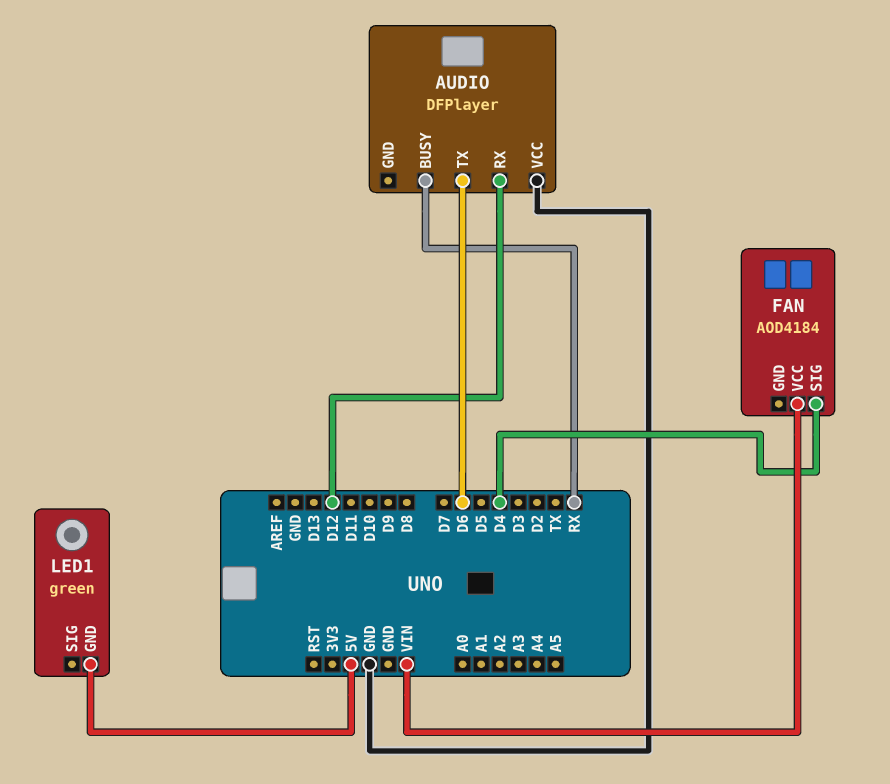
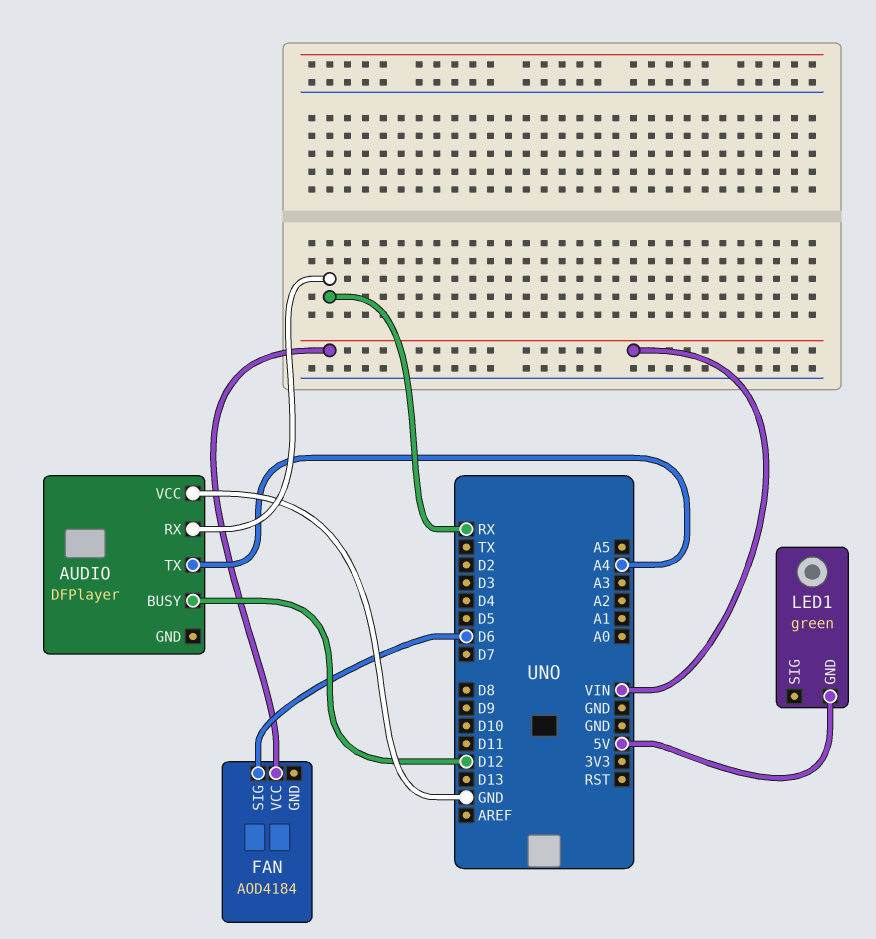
AUDIO pin BUSY: RX -> D12
AUDIO pin RX: D12 -> RX
AUDIO pin TX: D6 -> A4
FAN pin SIG: D4 -> D6

